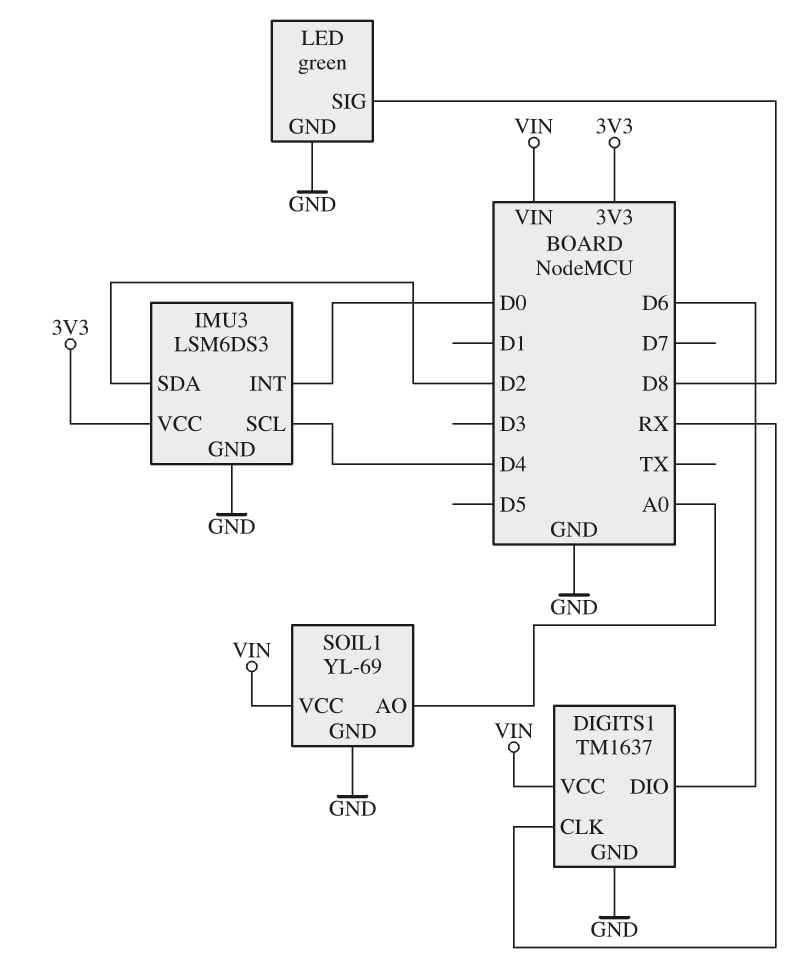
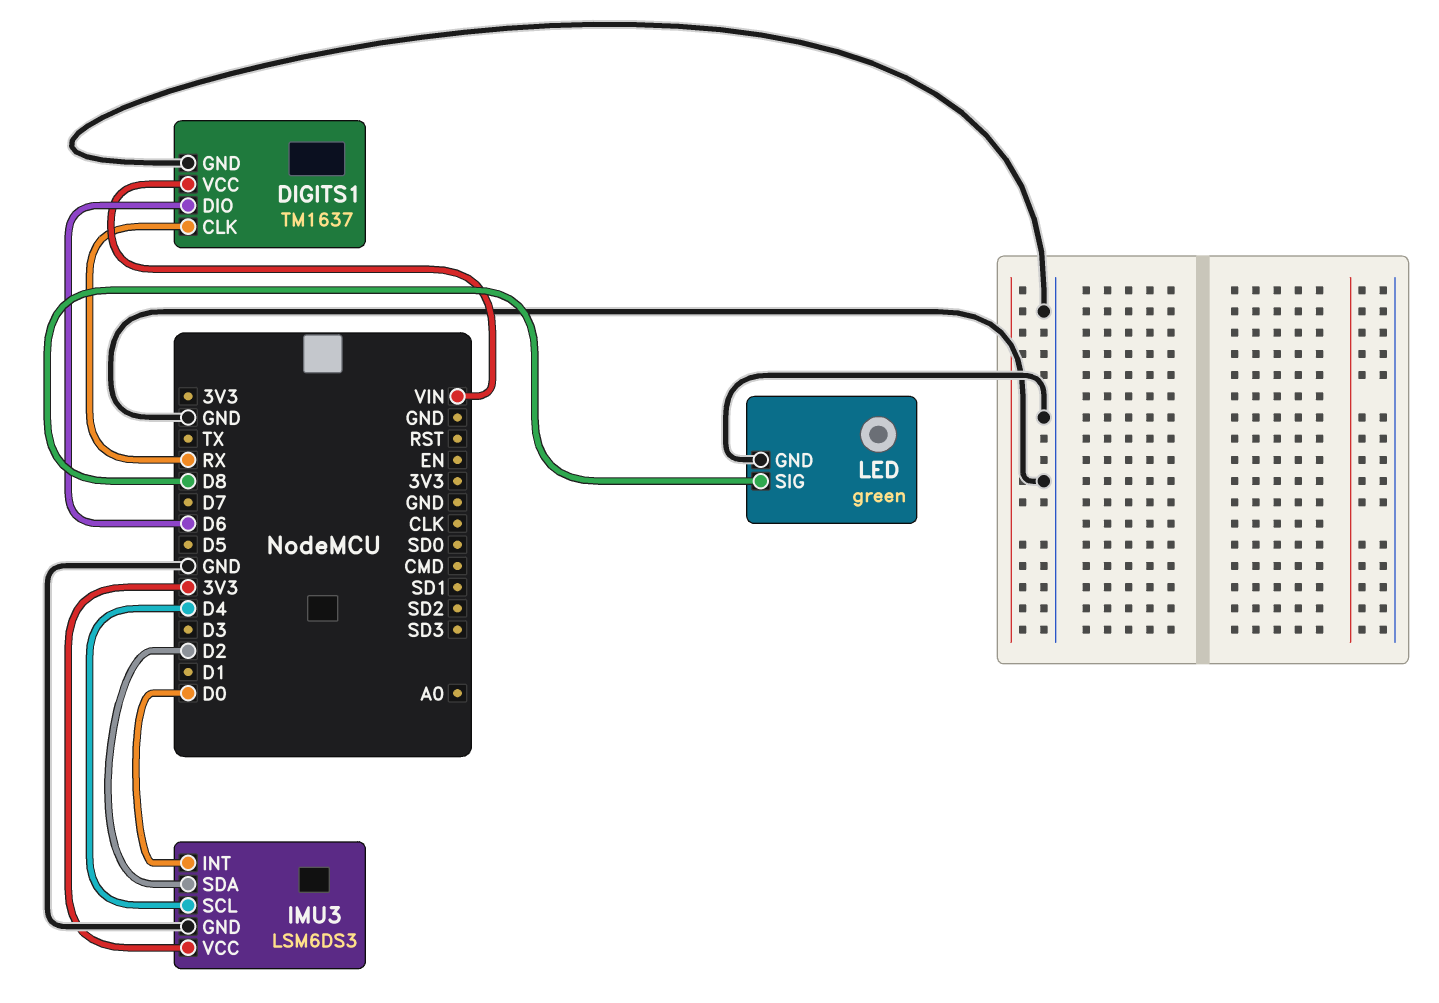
SOIL1: YL-69 -> none
SOIL1 pin AO: A0 -> none
SOIL1 pin GND: GND -> none
SOIL1 pin VCC: VIN -> none

